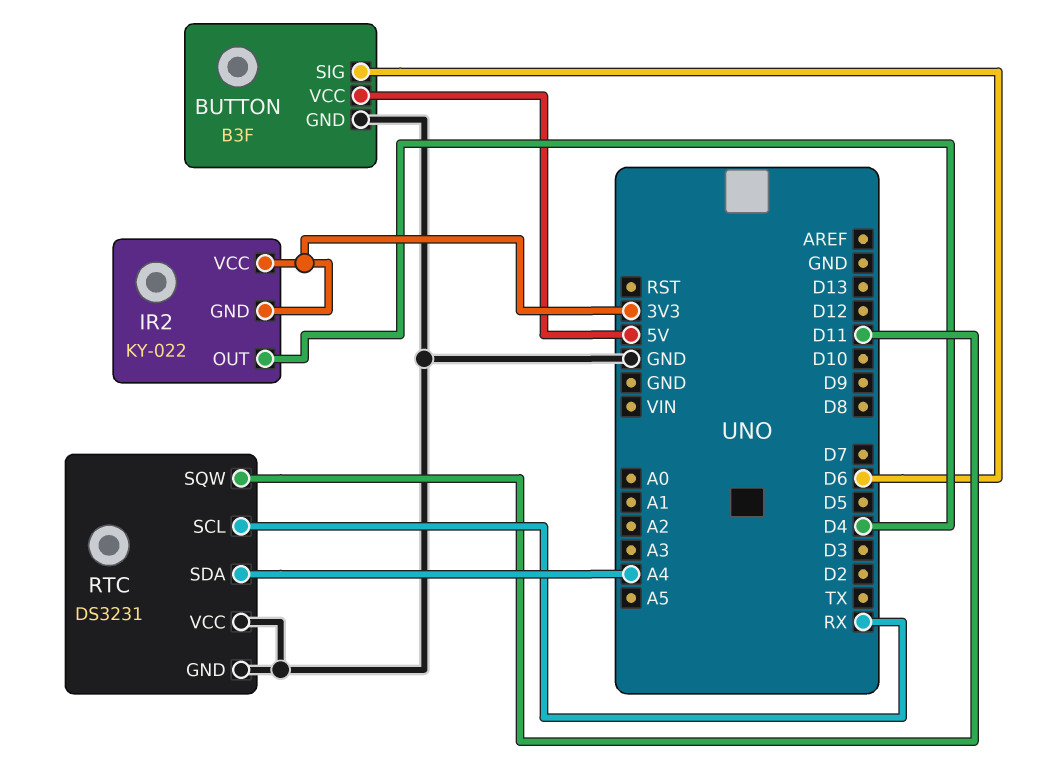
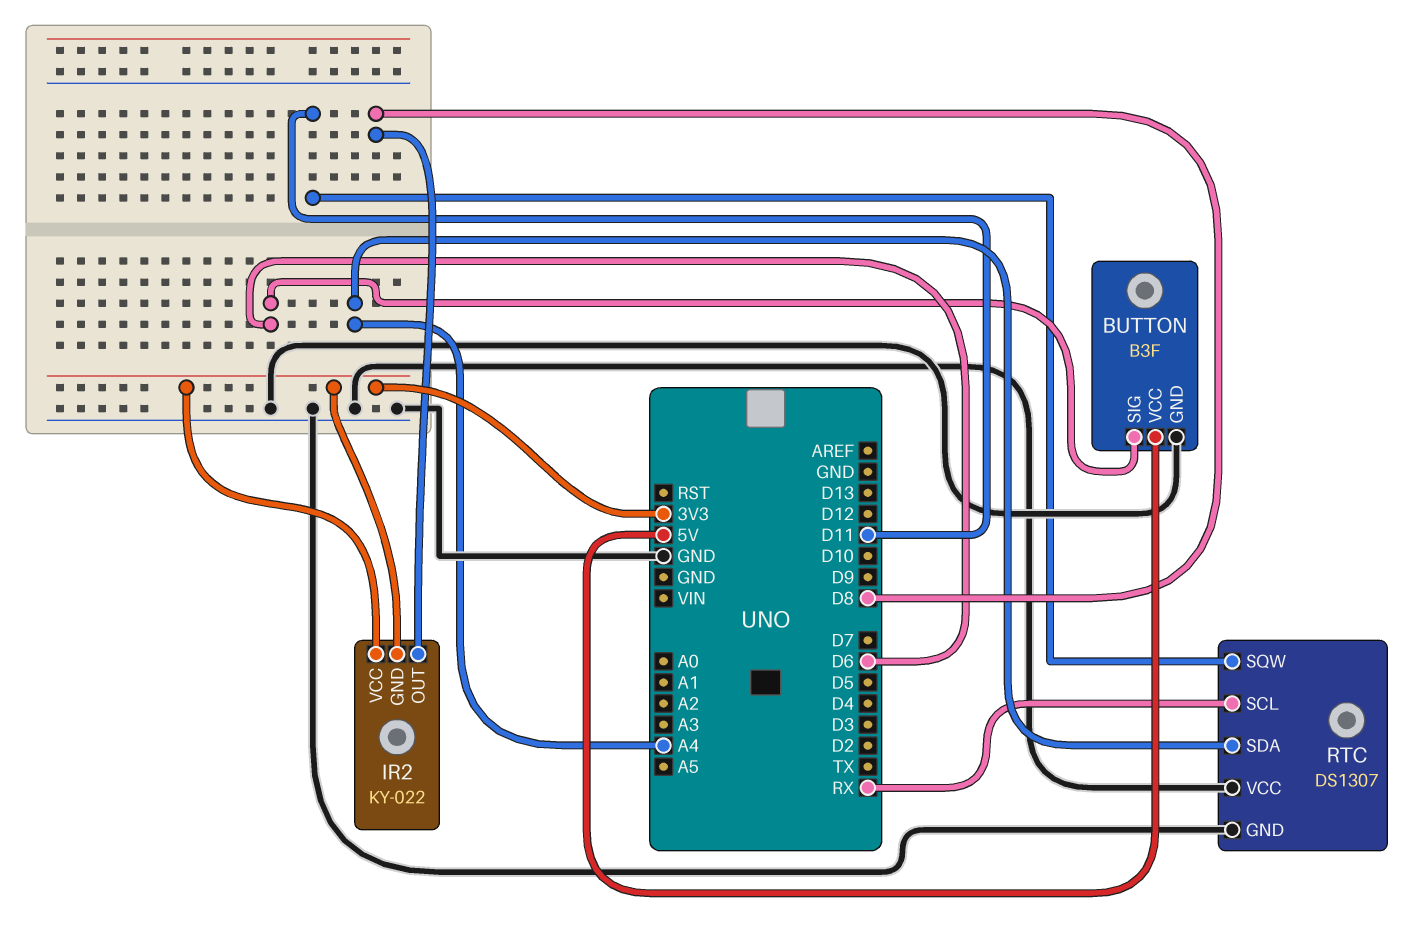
IR2 pin OUT: D4 -> D8
RTC: DS3231 -> DS1307

